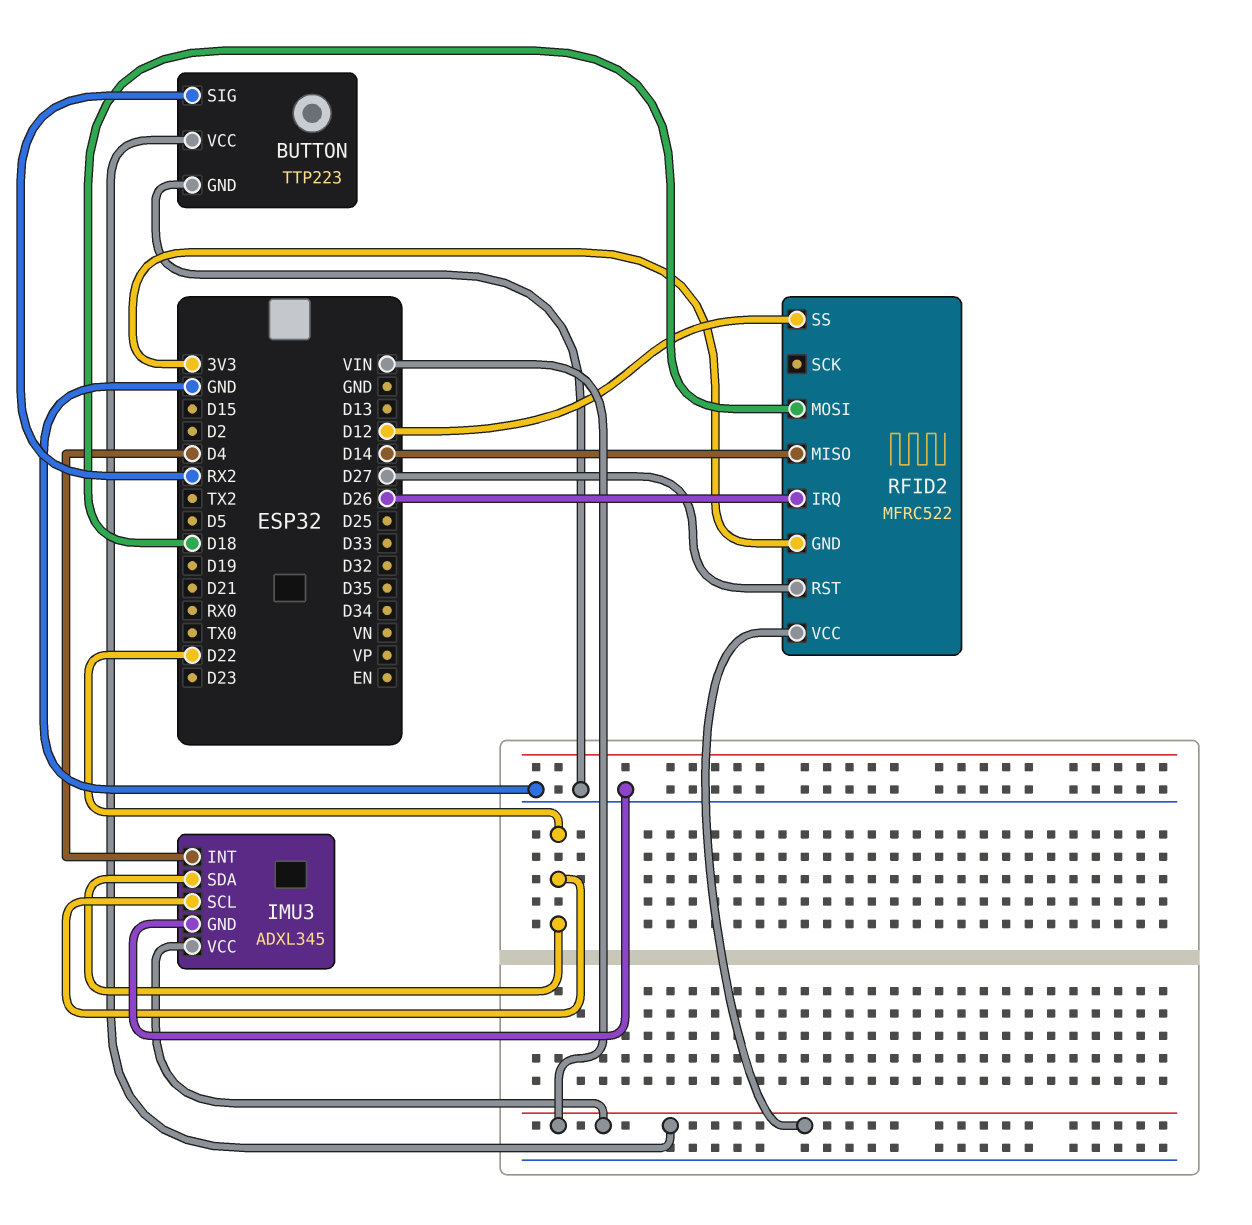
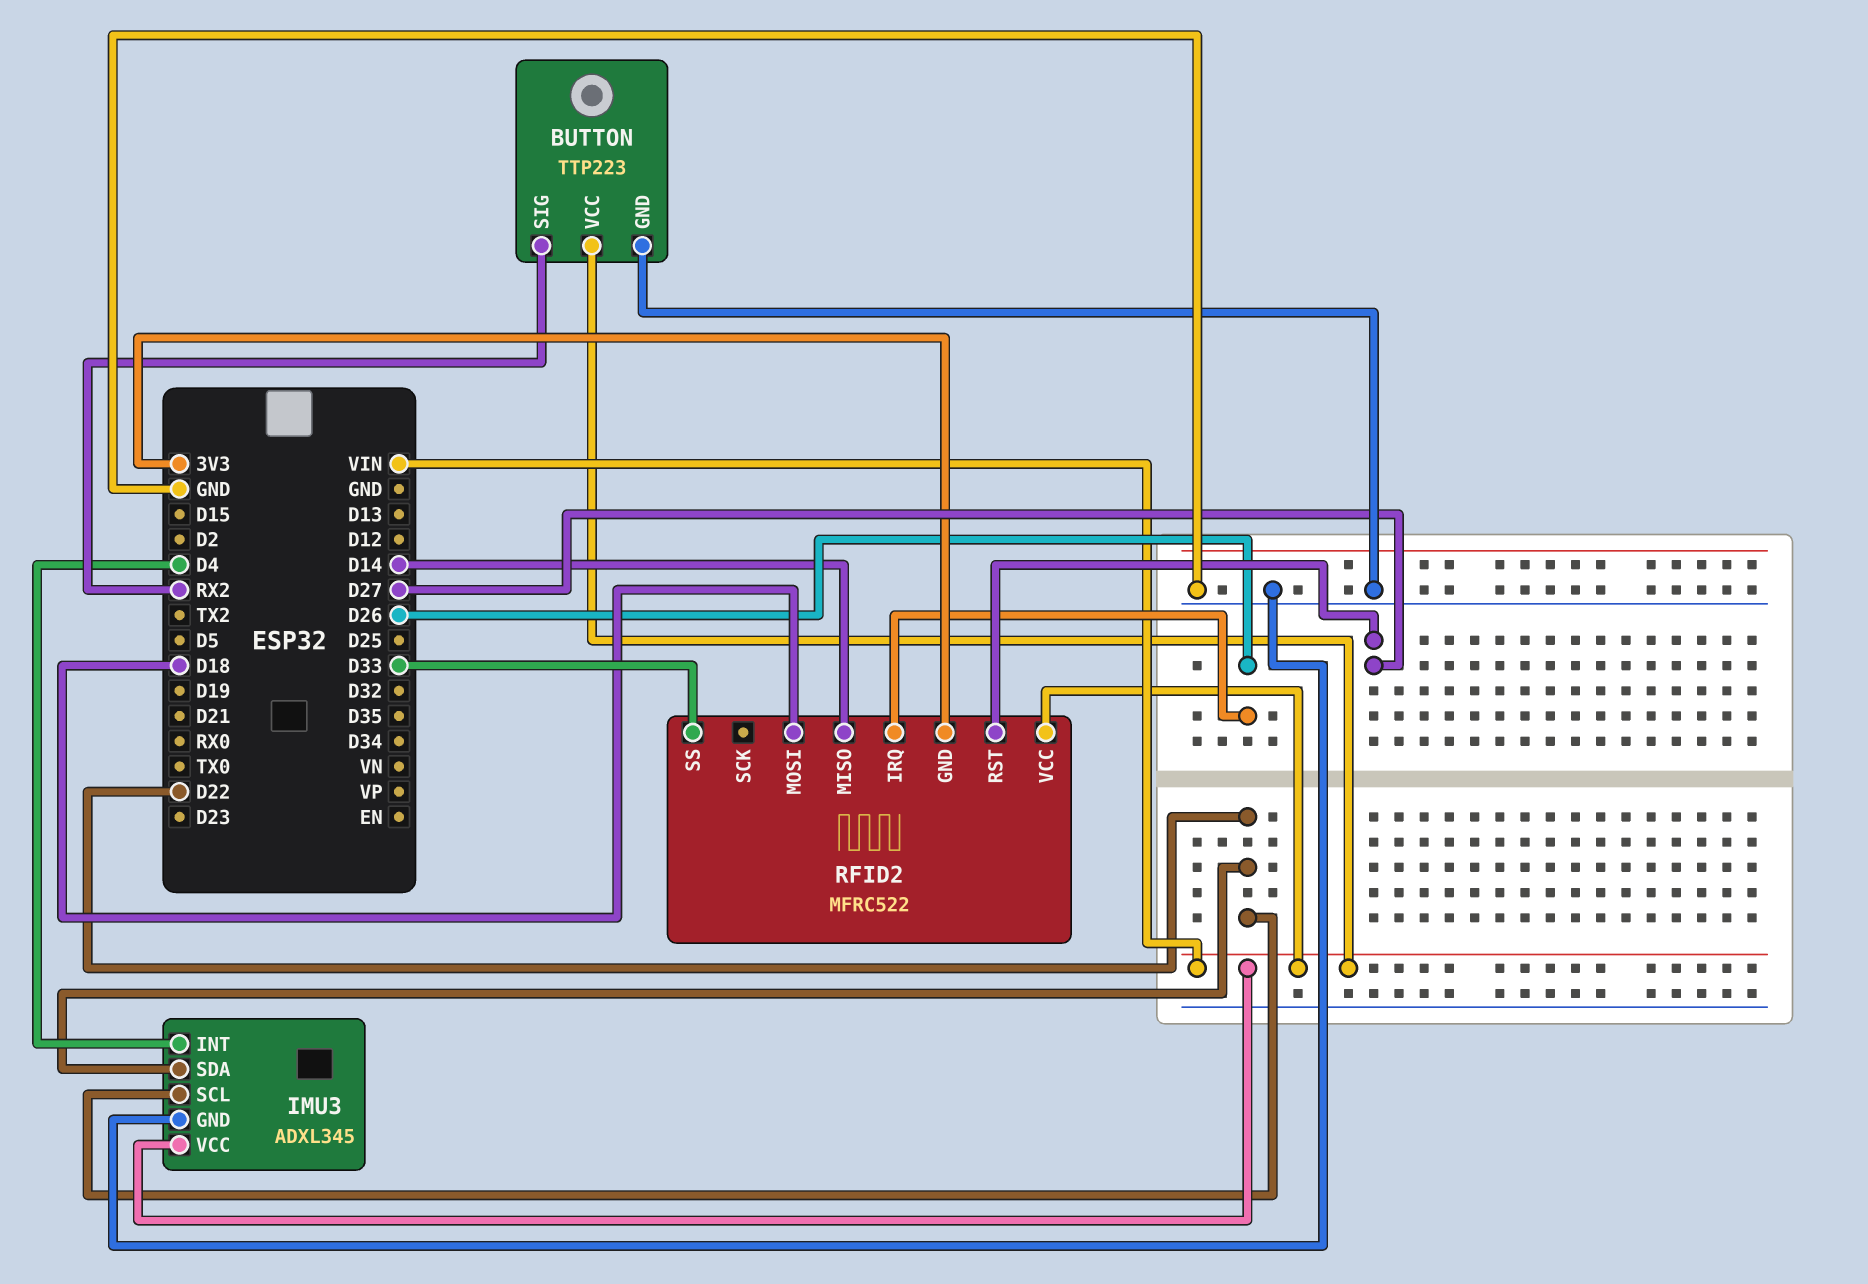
RFID2 pin SS: D12 -> D33

